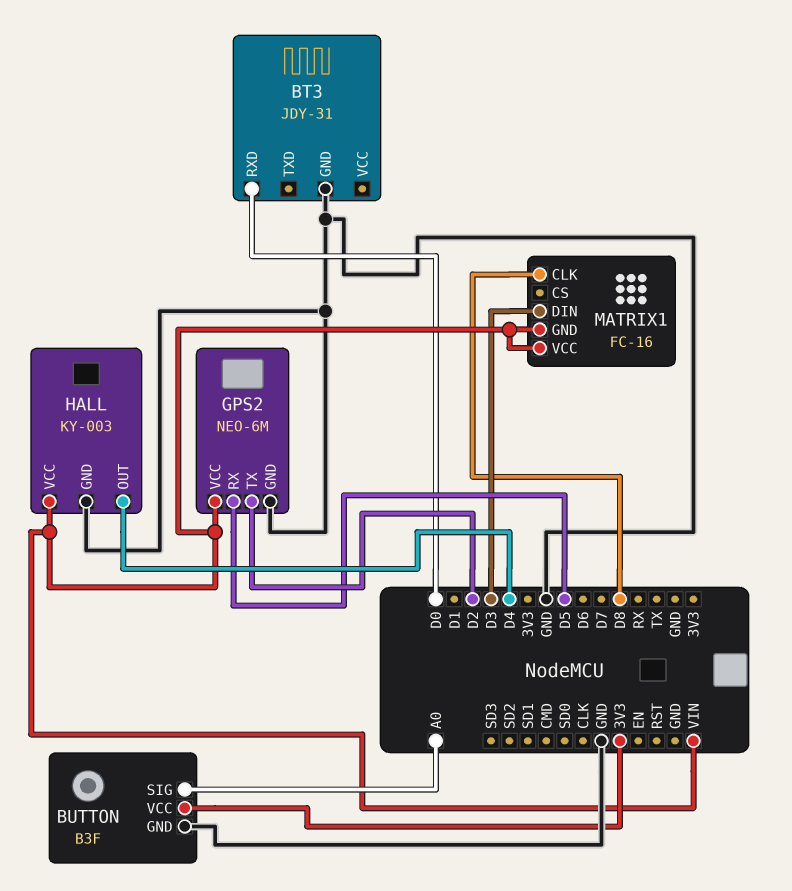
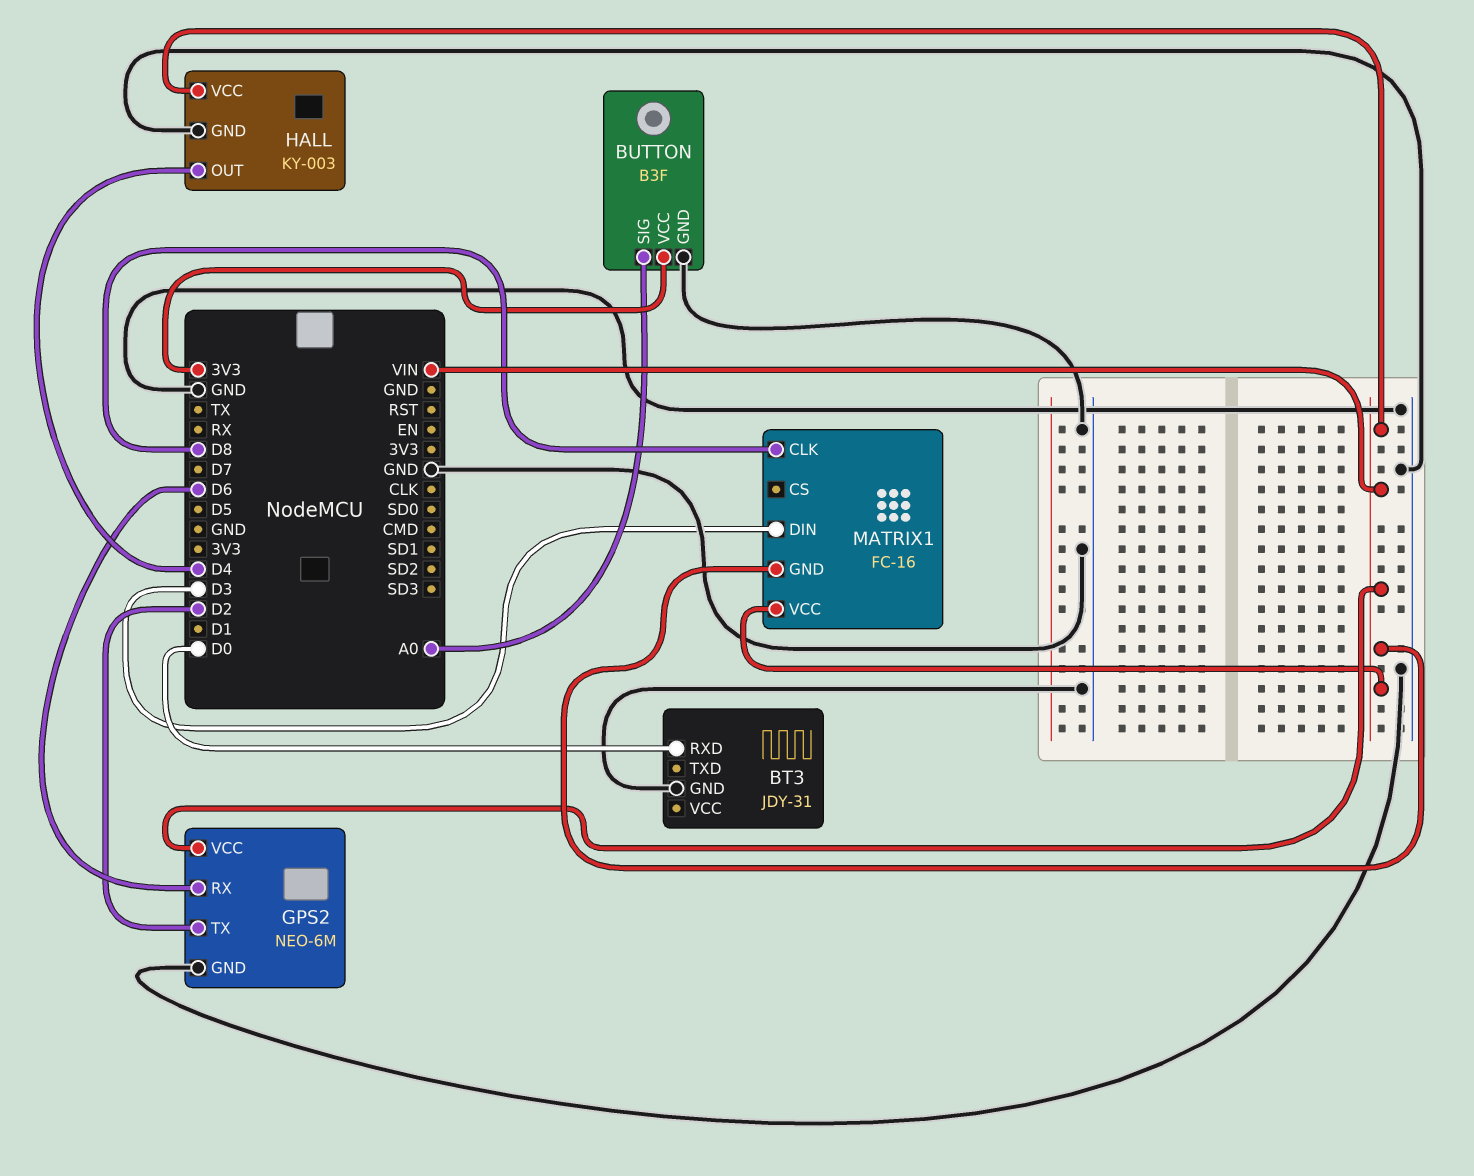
GPS2 pin RX: D5 -> D6

